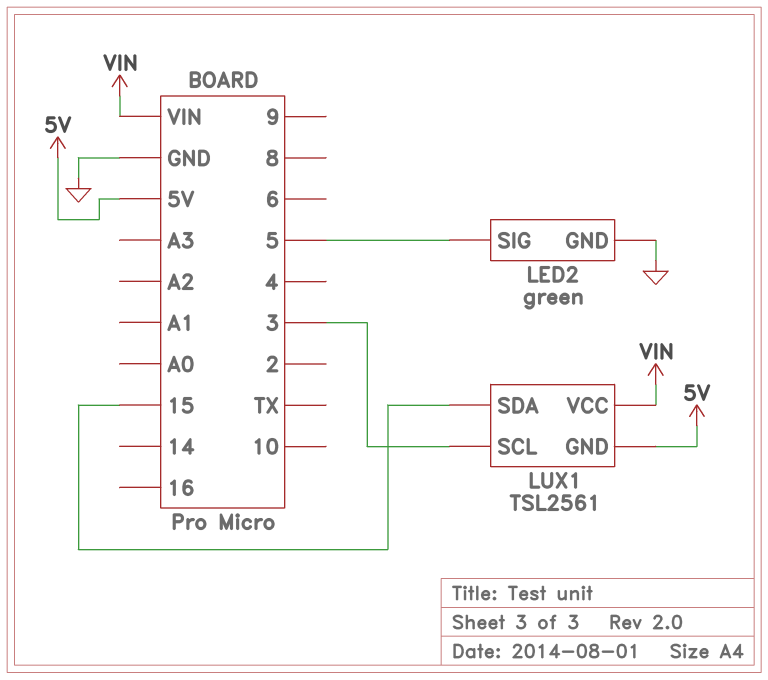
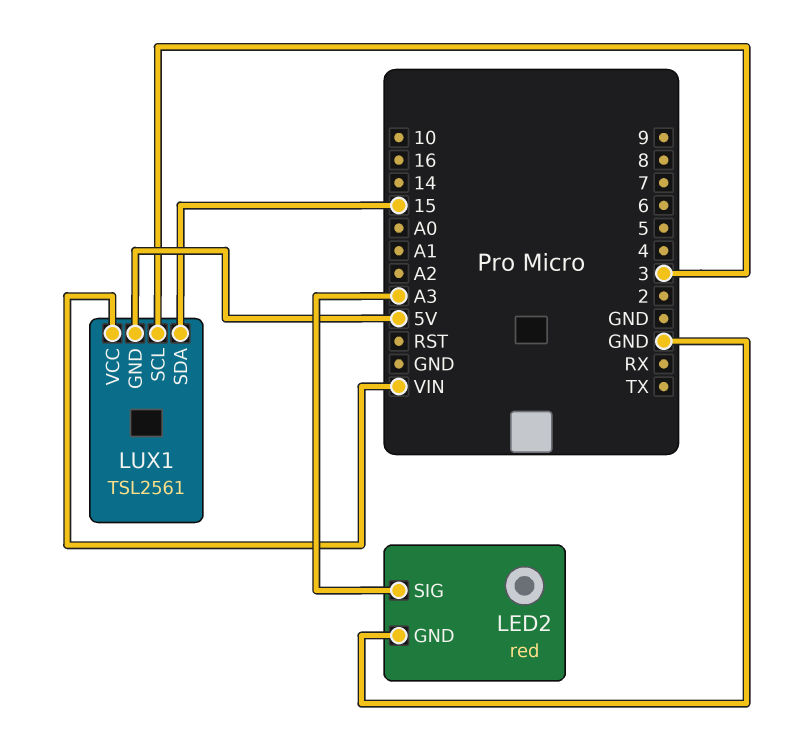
LED2: green -> red
LED2 pin SIG: 5 -> A3

